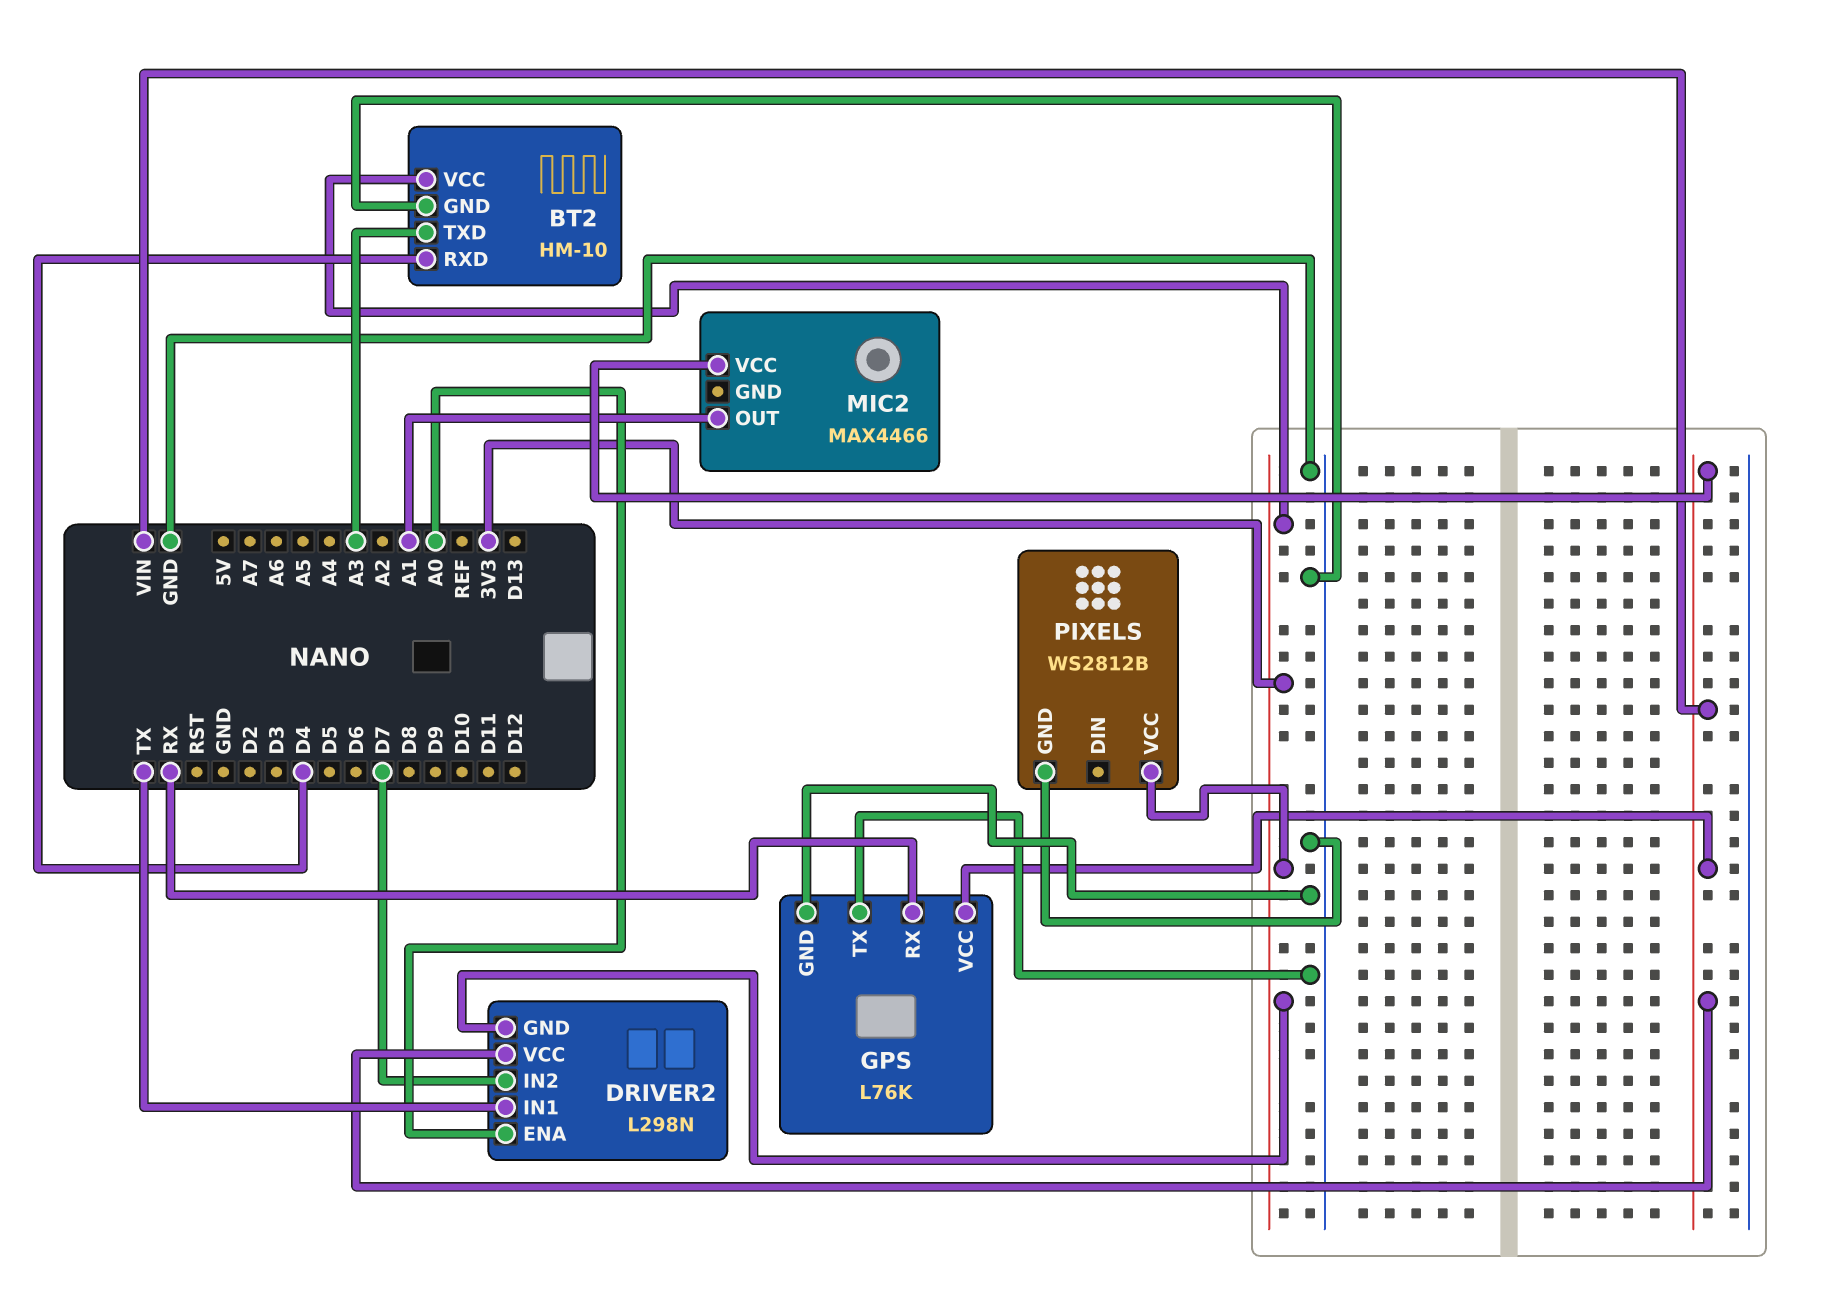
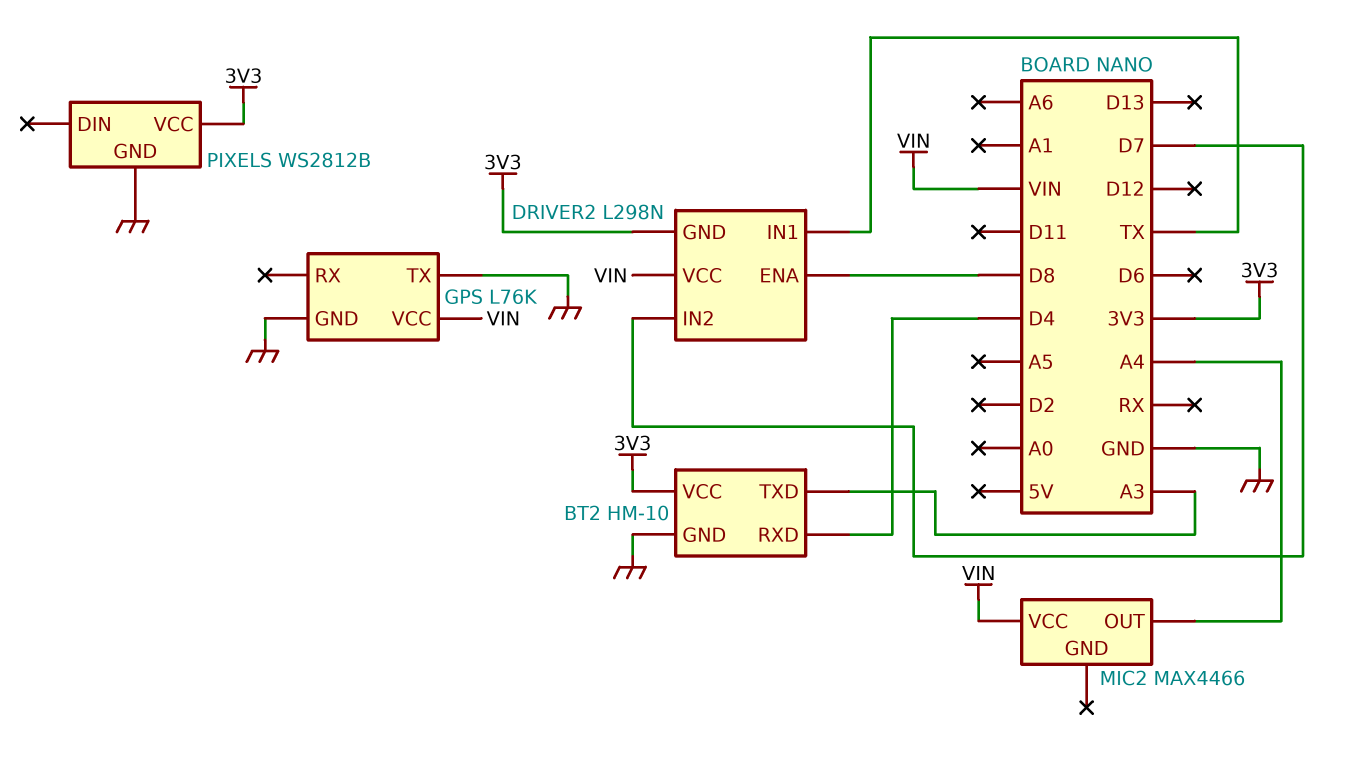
DRIVER2 pin ENA: A0 -> D8
GPS pin RX: RX -> none
MIC2 pin OUT: A1 -> A4

